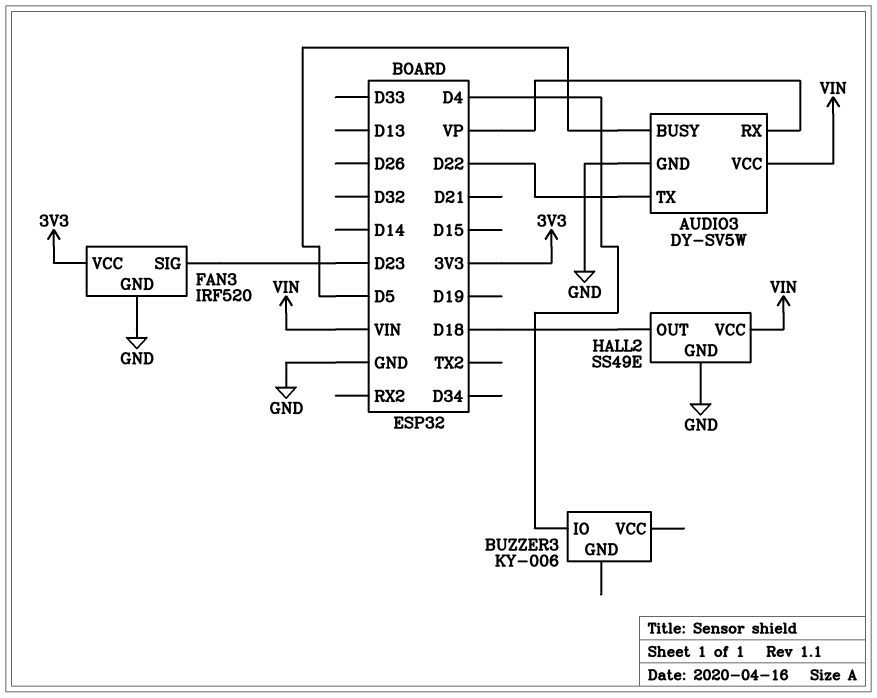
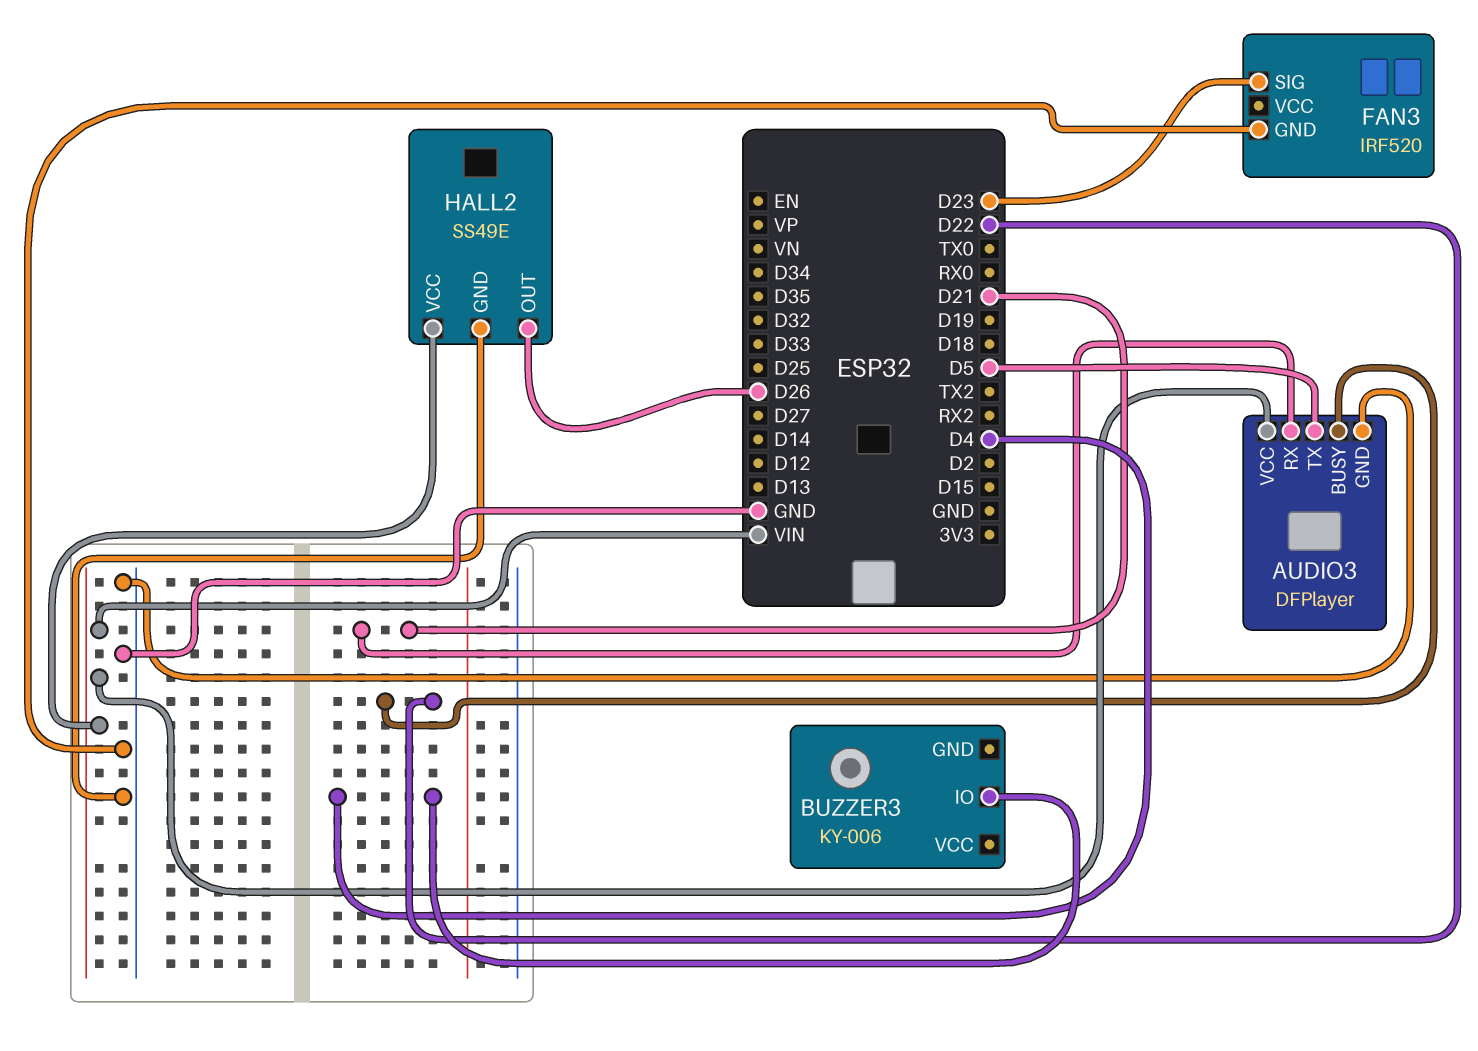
AUDIO3: DY-SV5W -> DFPlayer
AUDIO3 pin BUSY: D5 -> D22
AUDIO3 pin RX: VP -> D21
AUDIO3 pin TX: D22 -> D5
FAN3 pin VCC: 3V3 -> none
HALL2 pin OUT: D18 -> D26

